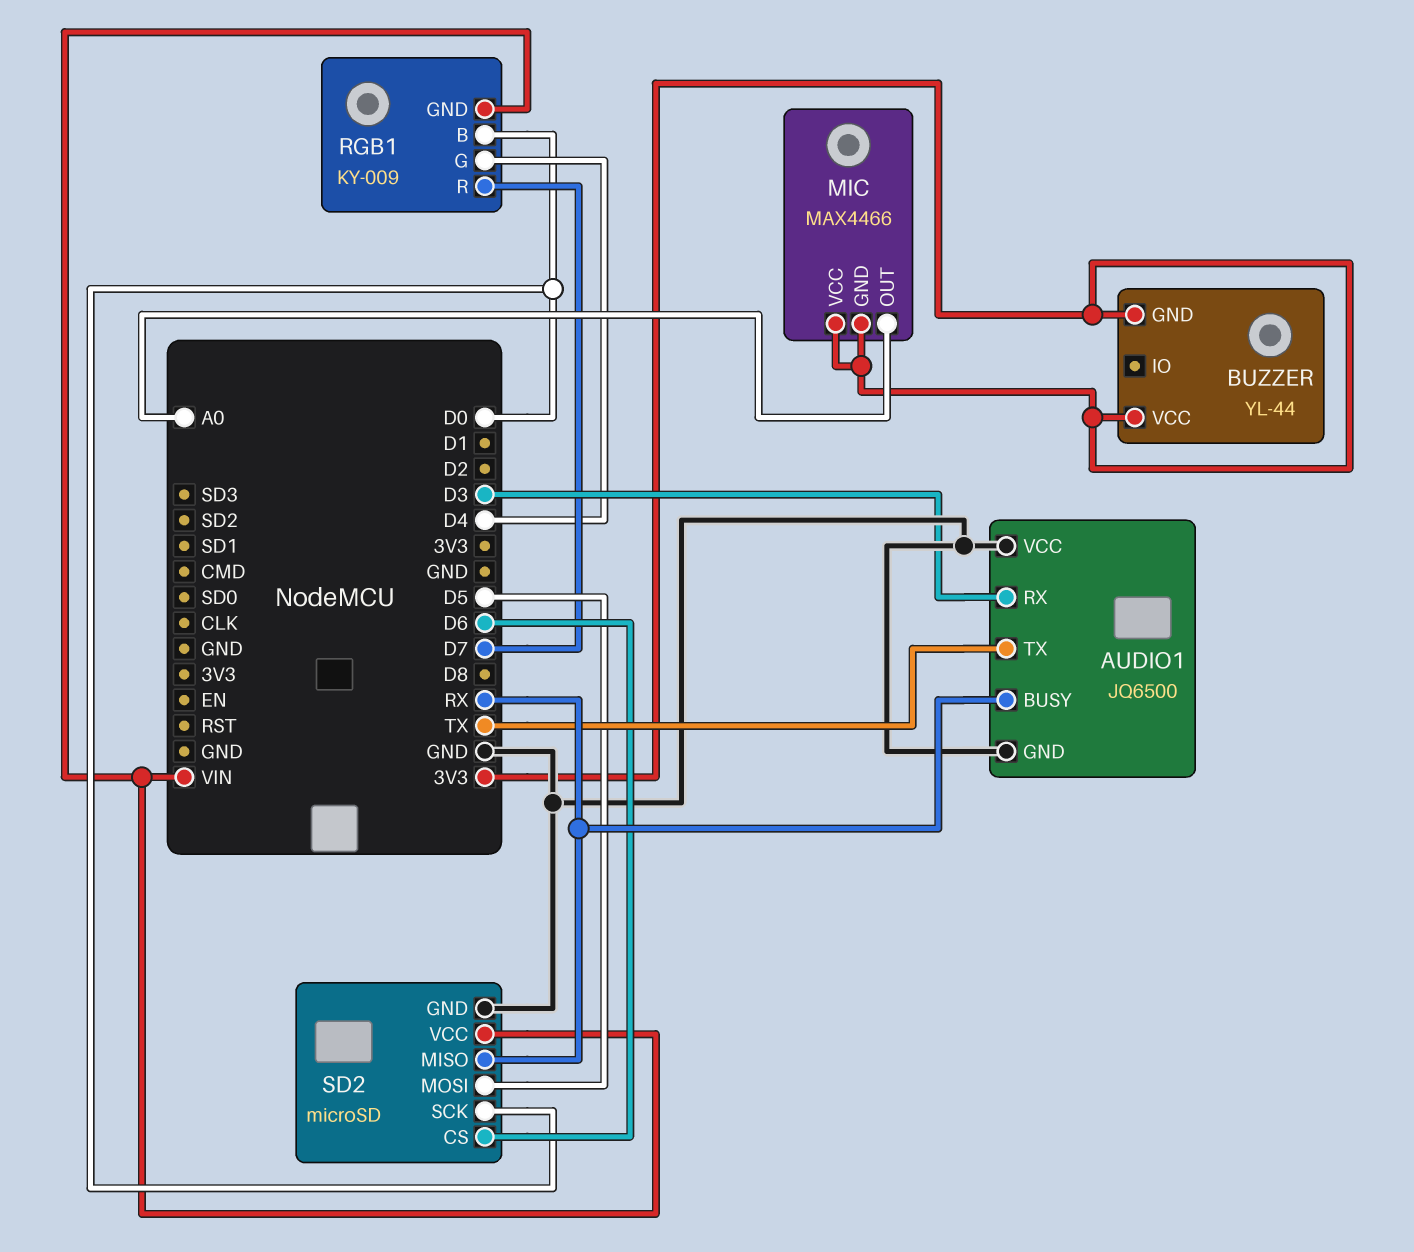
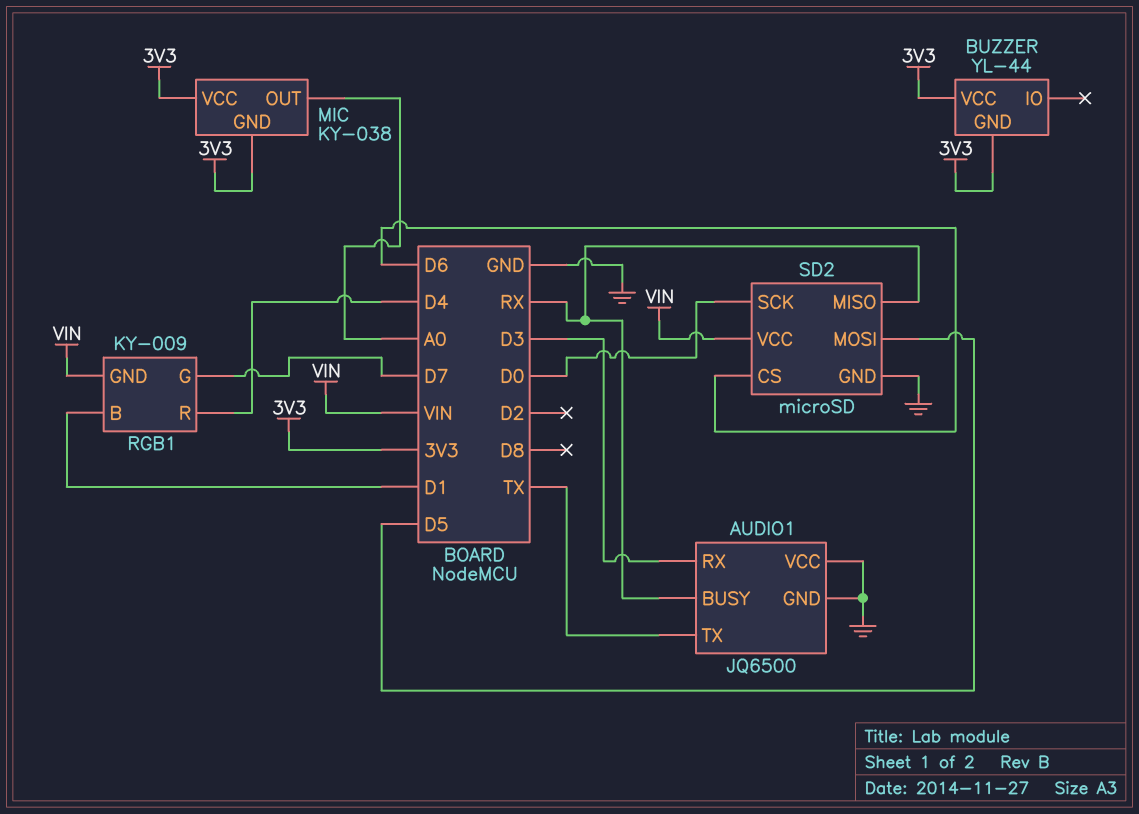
MIC: MAX4466 -> KY-038
RGB1 pin B: D0 -> D1
RGB1 pin G: D4 -> D7
RGB1 pin R: D7 -> D4

